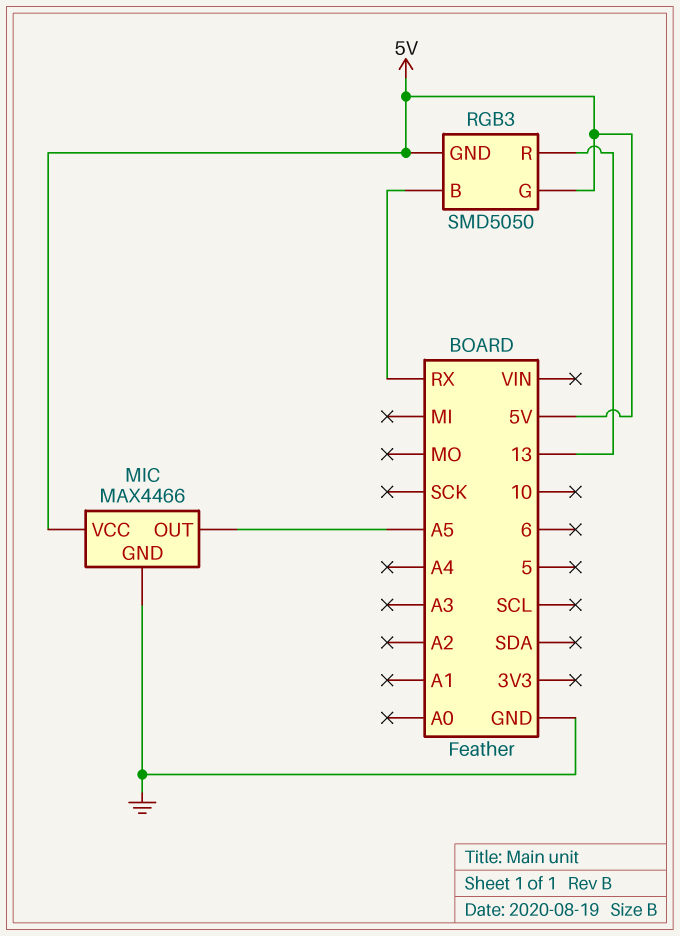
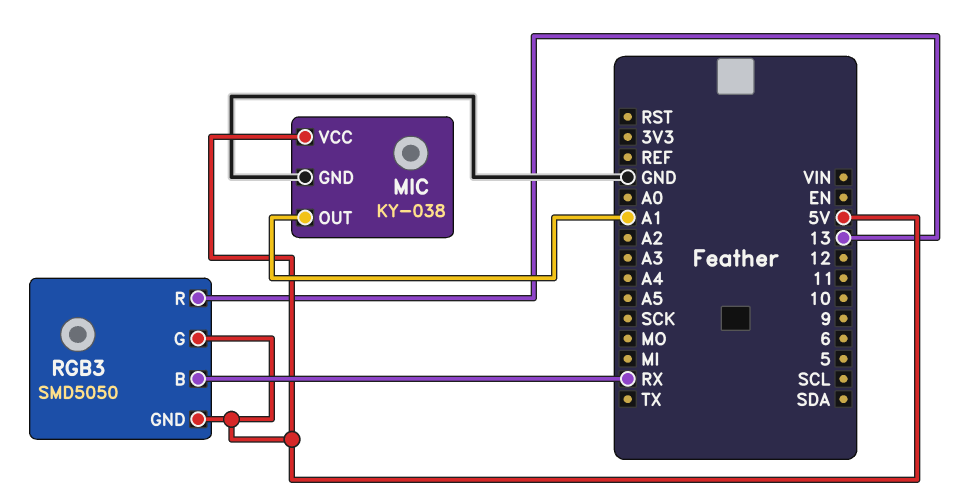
MIC: MAX4466 -> KY-038
MIC pin OUT: A5 -> A1

